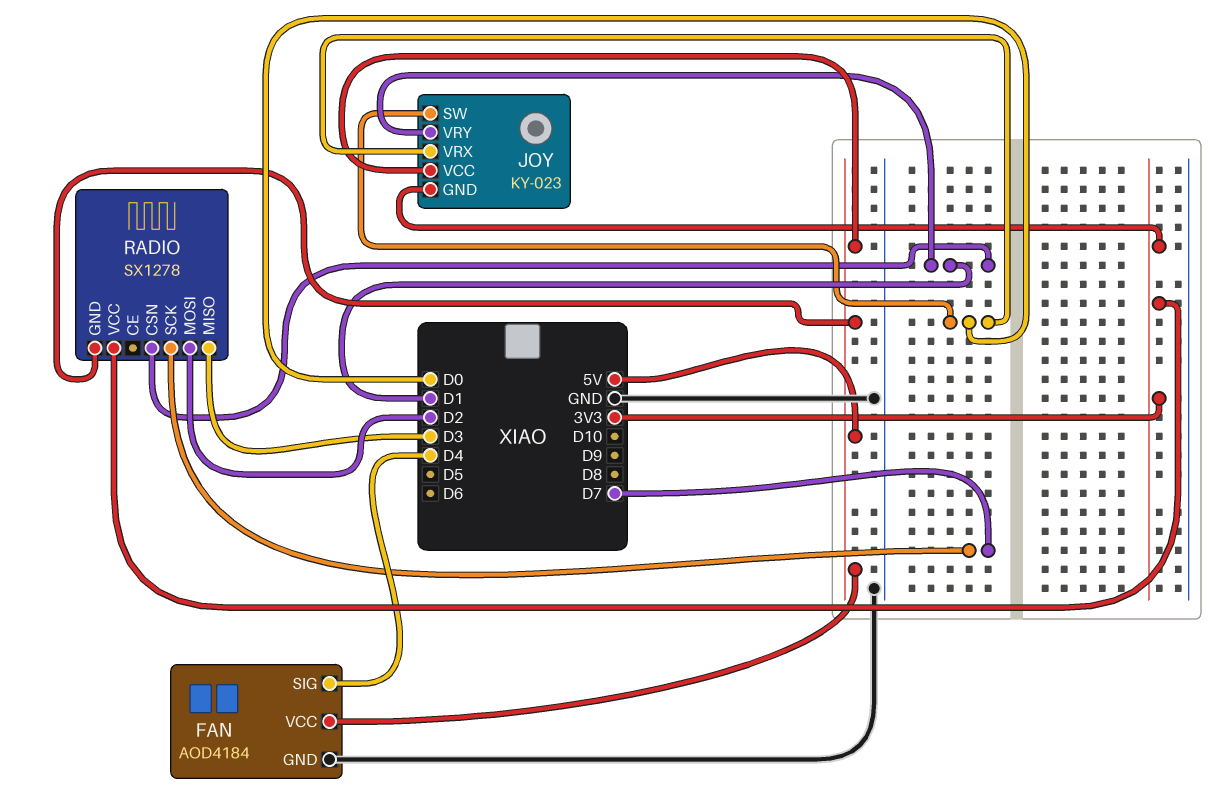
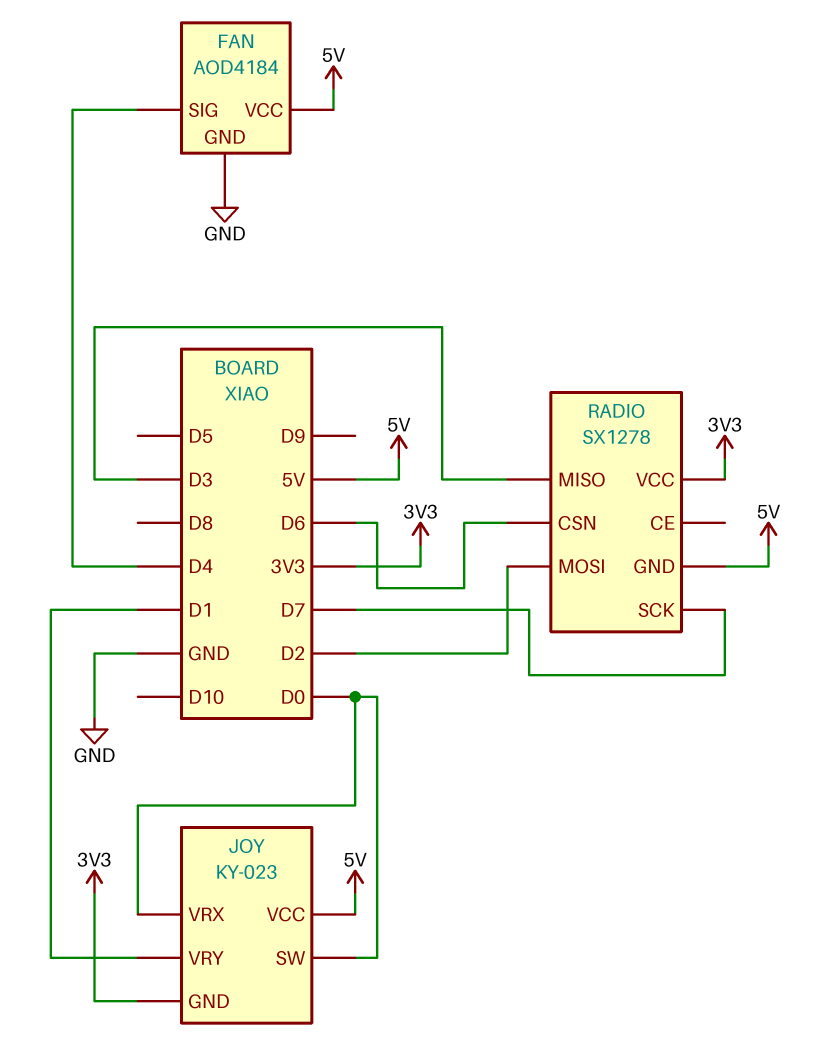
RADIO pin CSN: D1 -> D6

